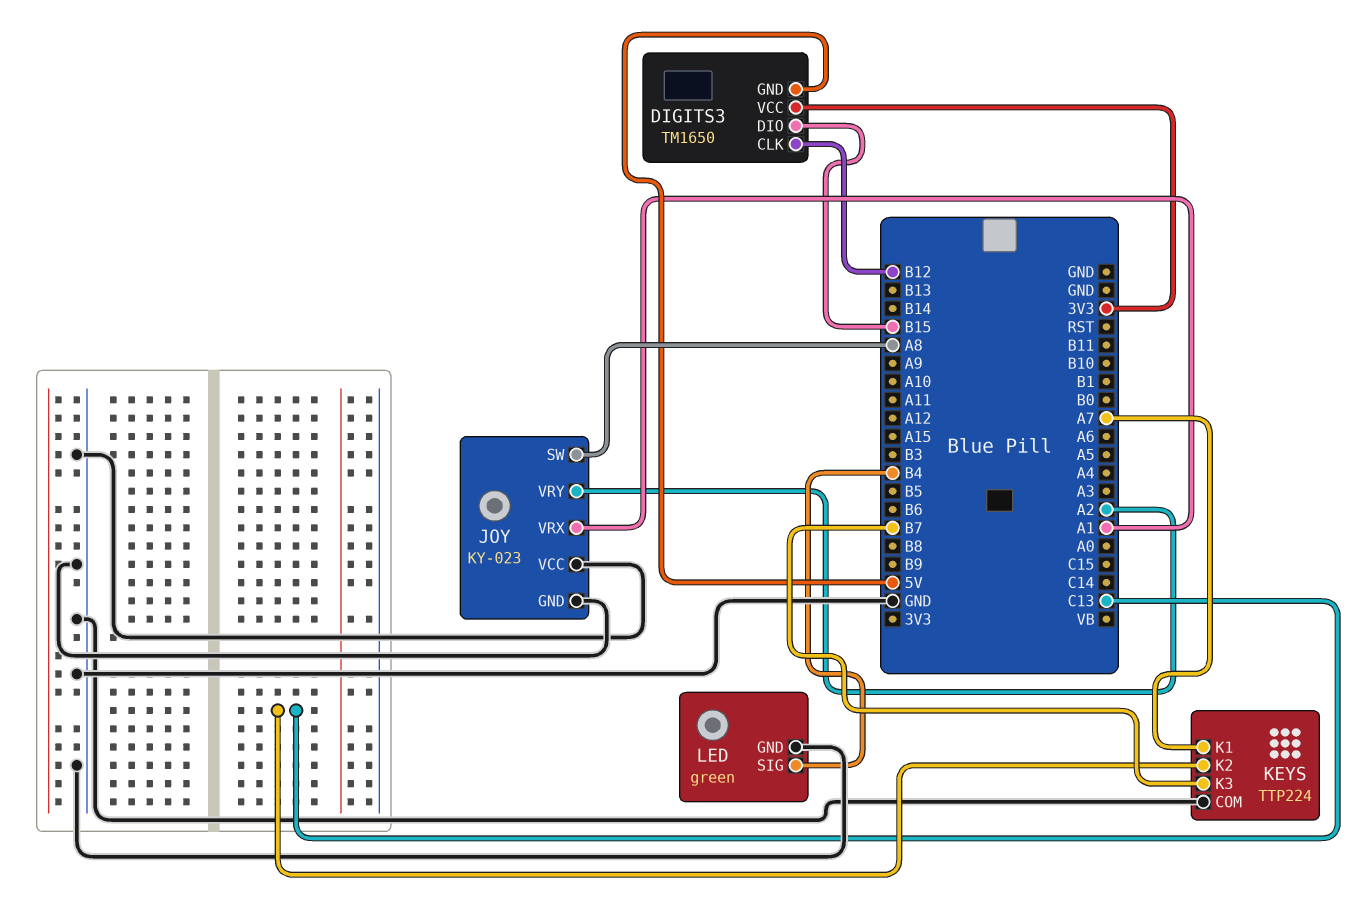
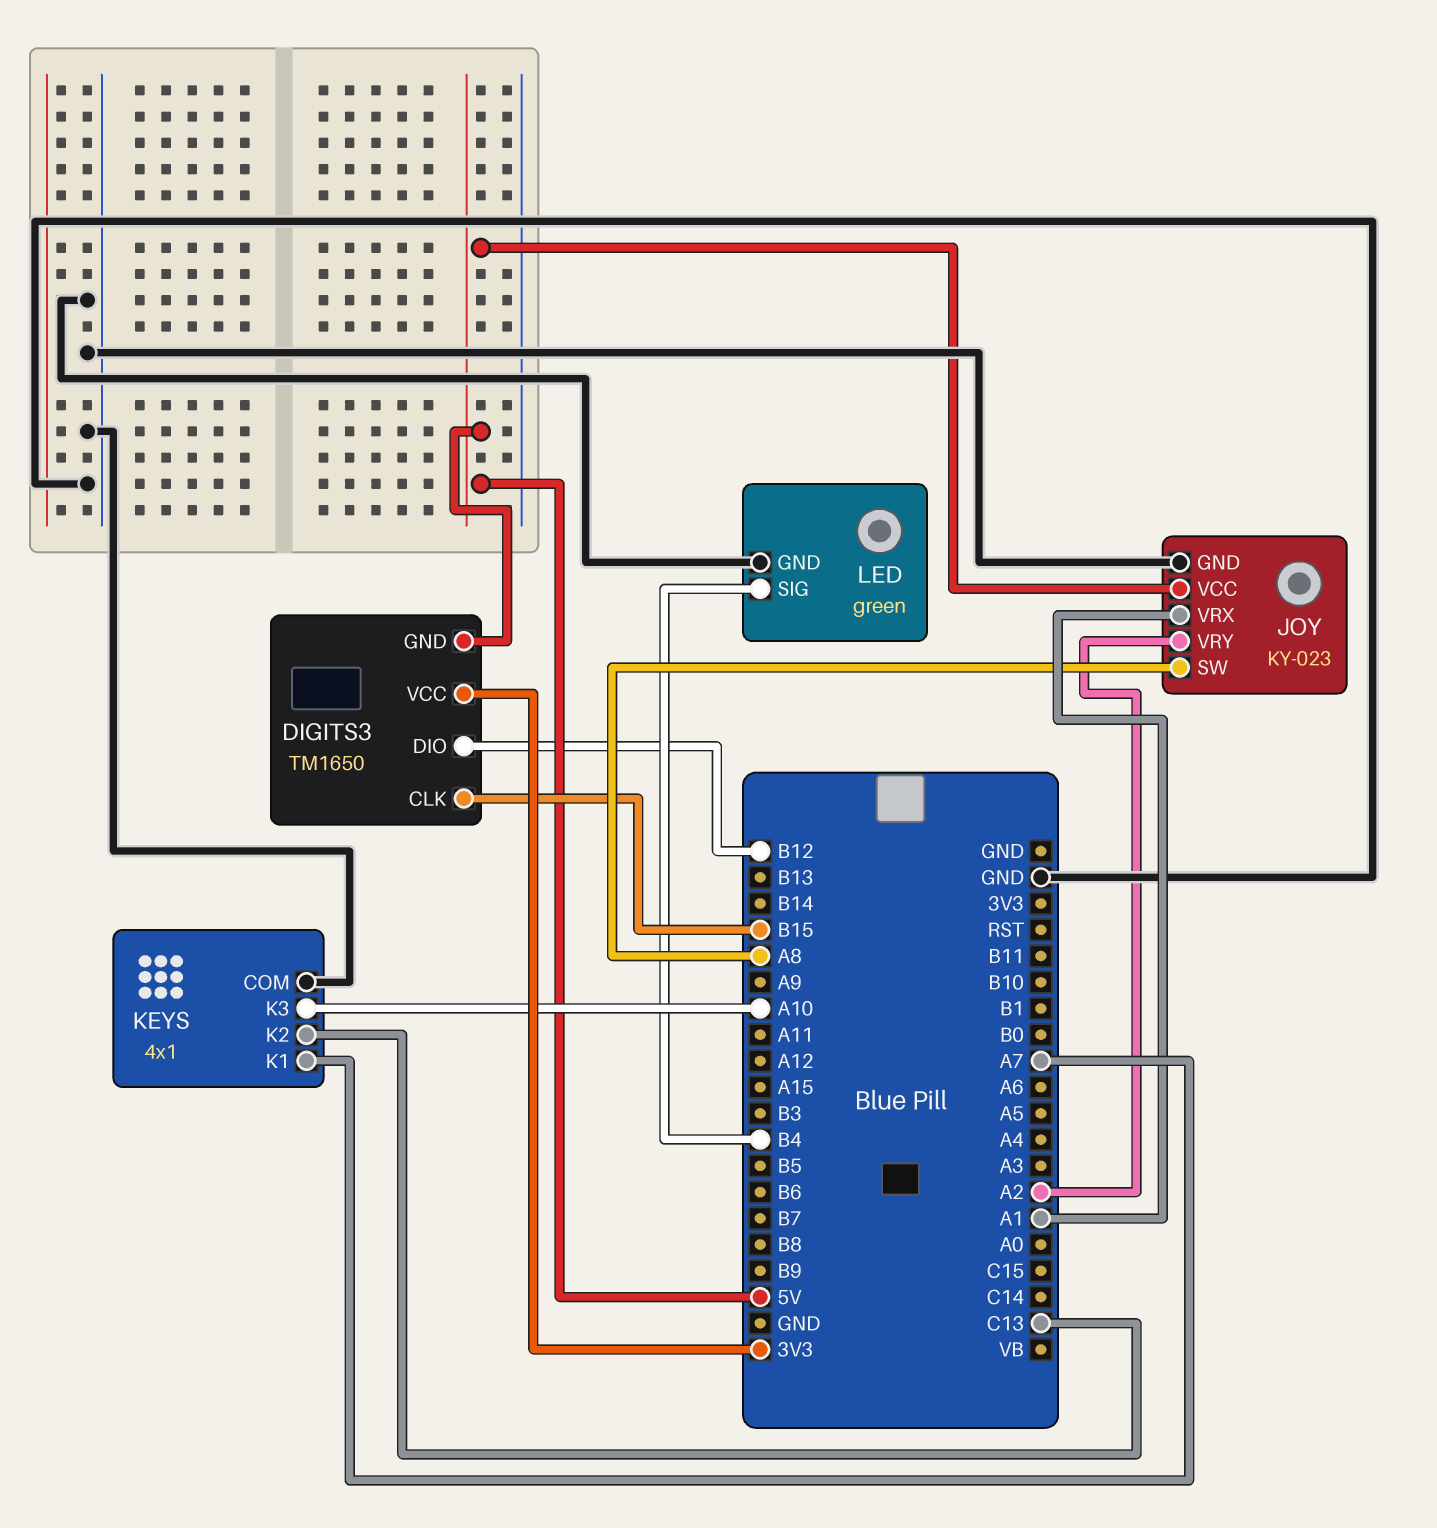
DIGITS3 pin CLK: B12 -> B15
DIGITS3 pin DIO: B15 -> B12
JOY pin VCC: GND -> 5V
KEYS: TTP224 -> 4x1
KEYS pin K3: B7 -> A10

